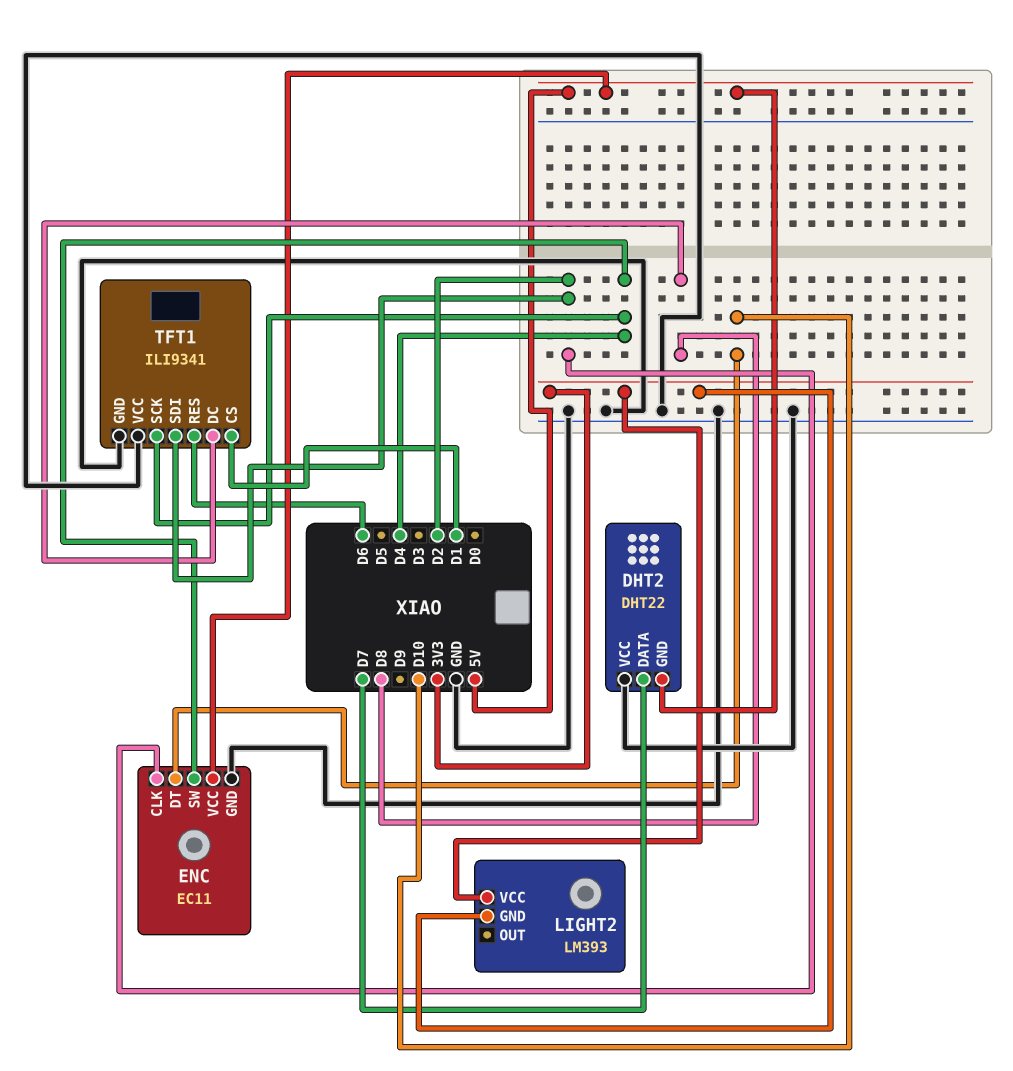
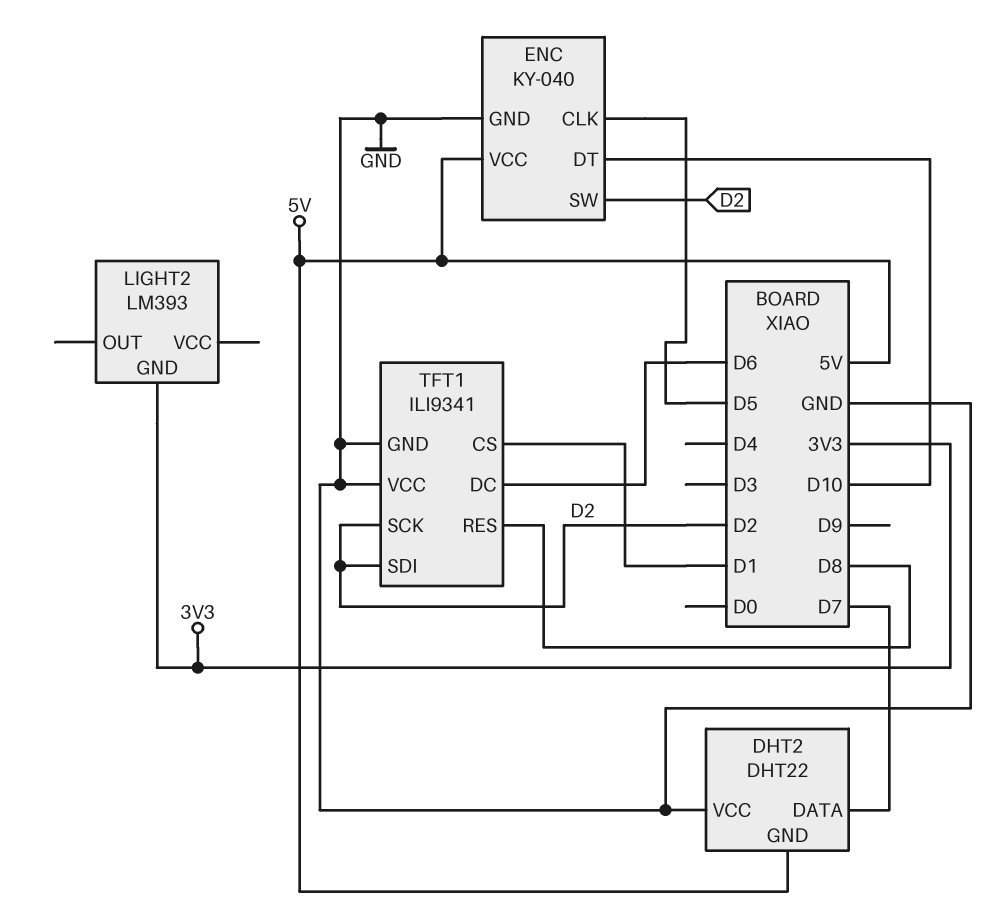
ENC: EC11 -> KY-040
ENC pin CLK: D2 -> D5
ENC pin SW: D4 -> D2
LIGHT2 pin VCC: 3V3 -> none
TFT1 pin DC: D8 -> D6
TFT1 pin RES: D6 -> D8
TFT1 pin SCK: D4 -> D2

